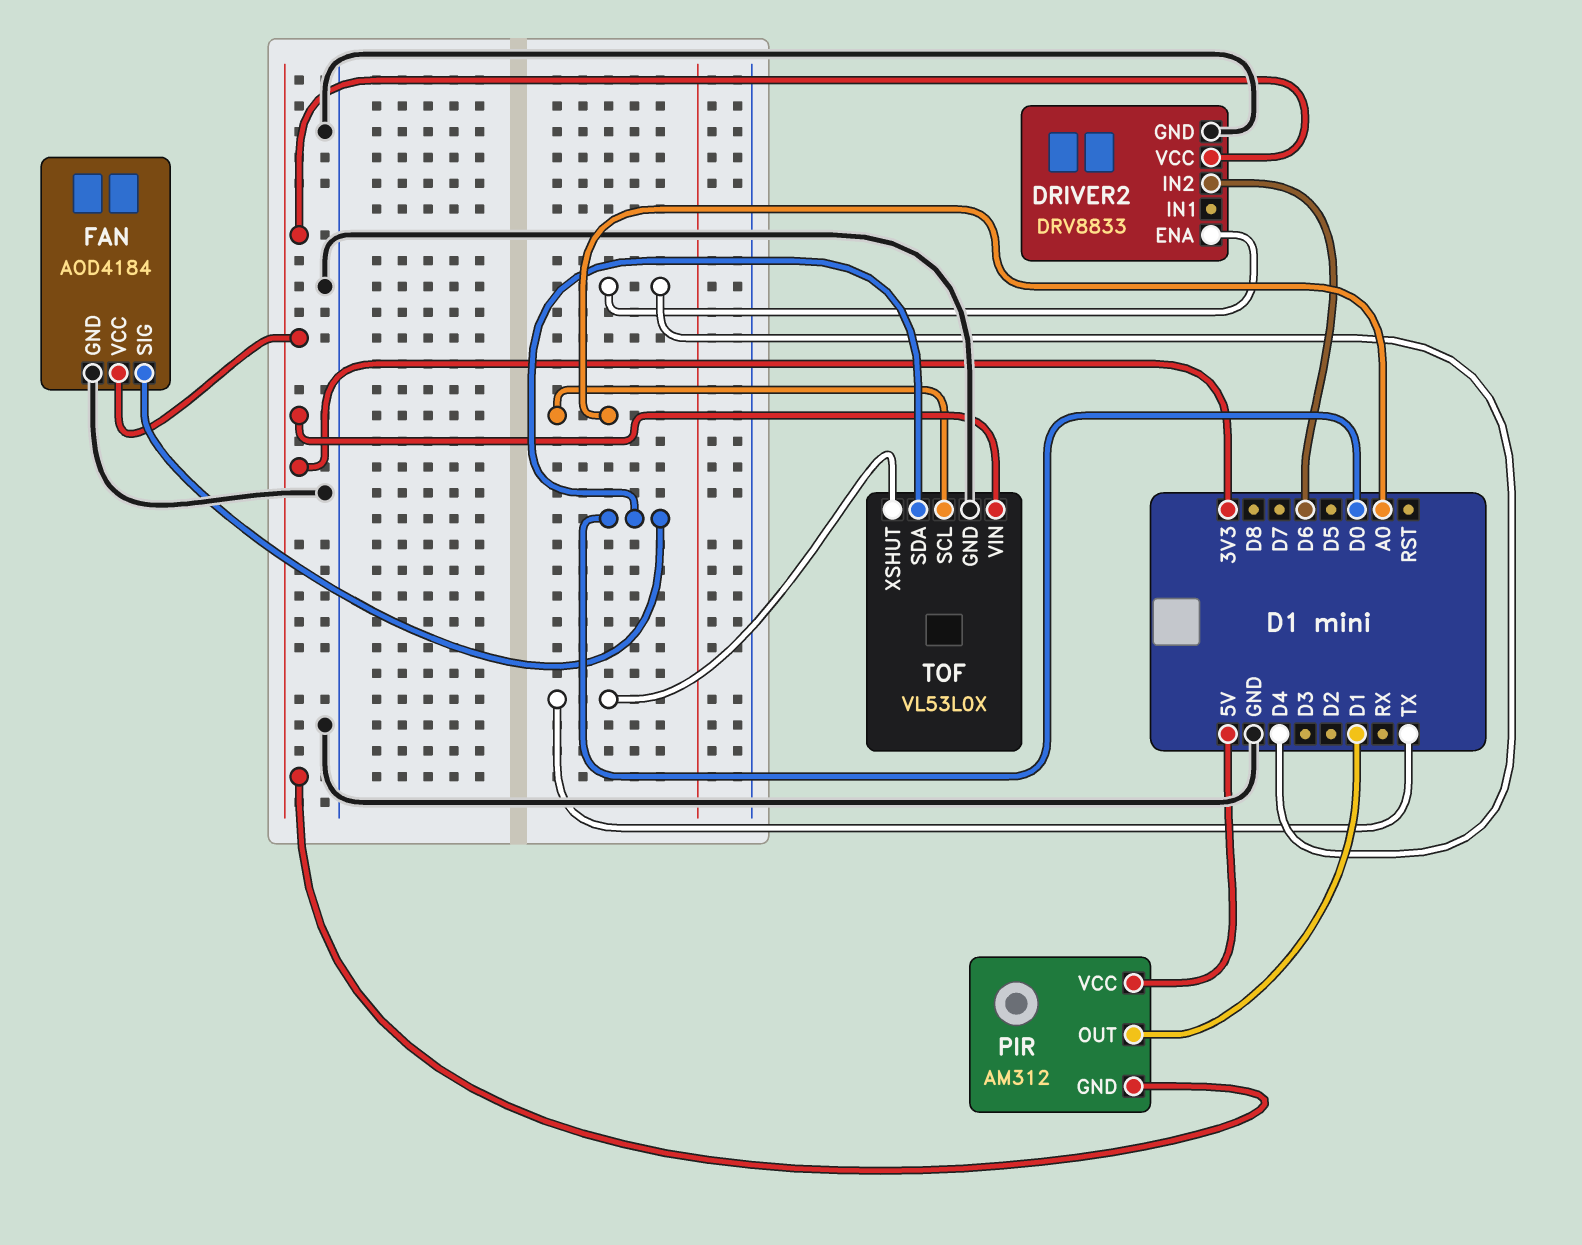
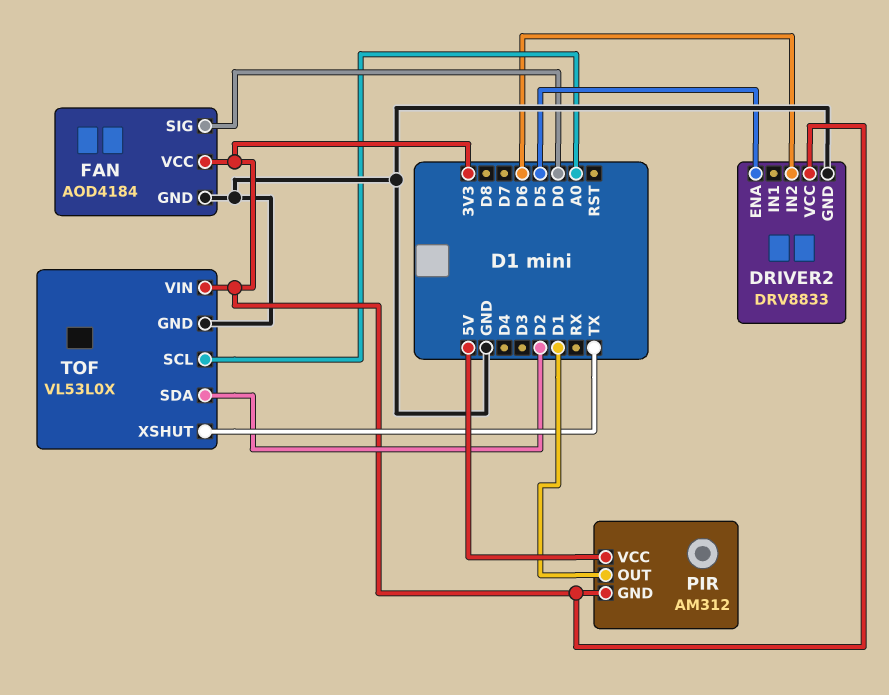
DRIVER2 pin ENA: D4 -> D5
TOF pin SDA: D0 -> D2

